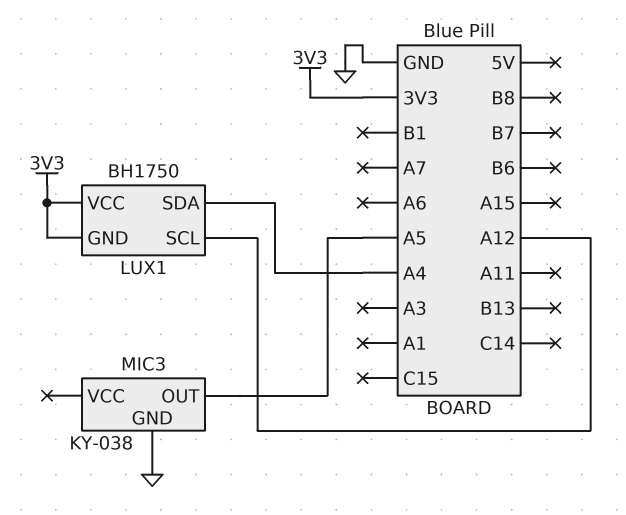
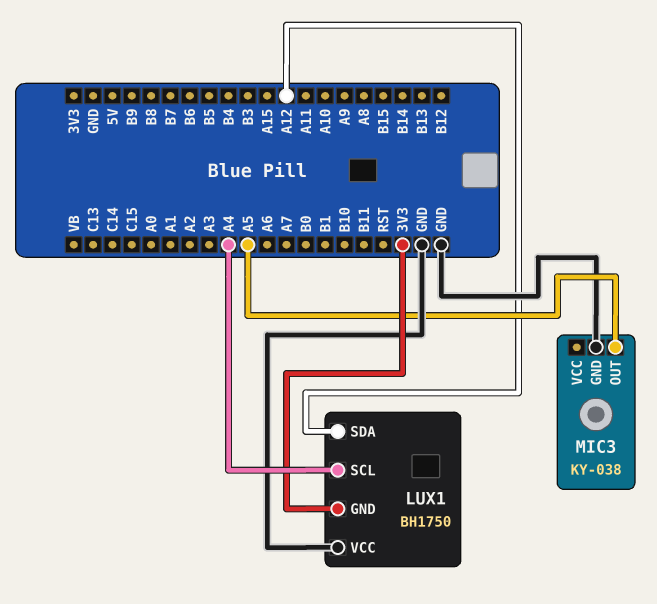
LUX1 pin SCL: A12 -> A4
LUX1 pin SDA: A4 -> A12
LUX1 pin VCC: 3V3 -> GND

